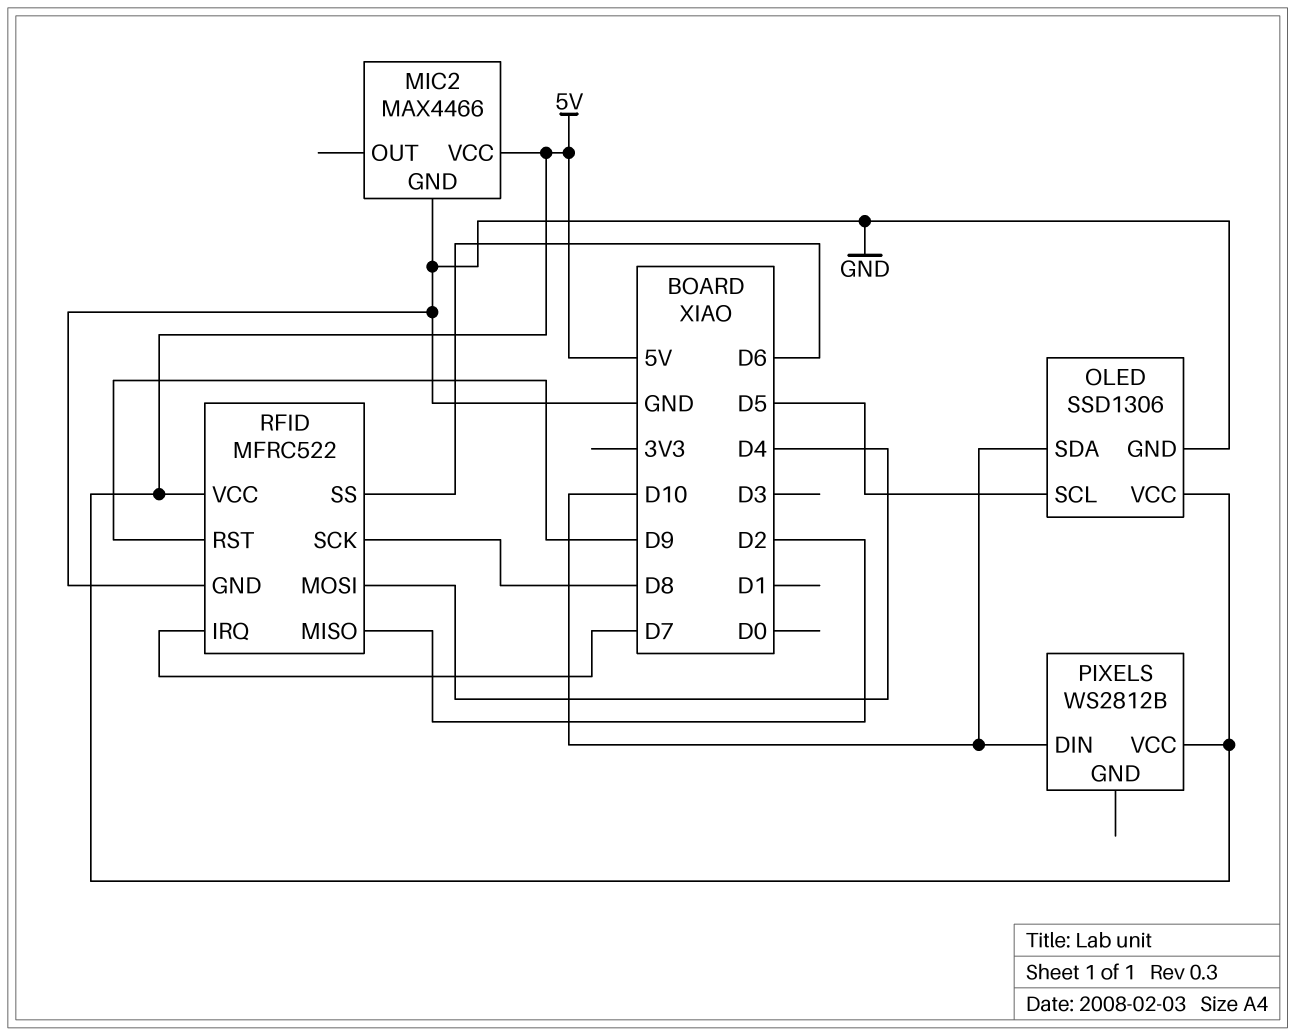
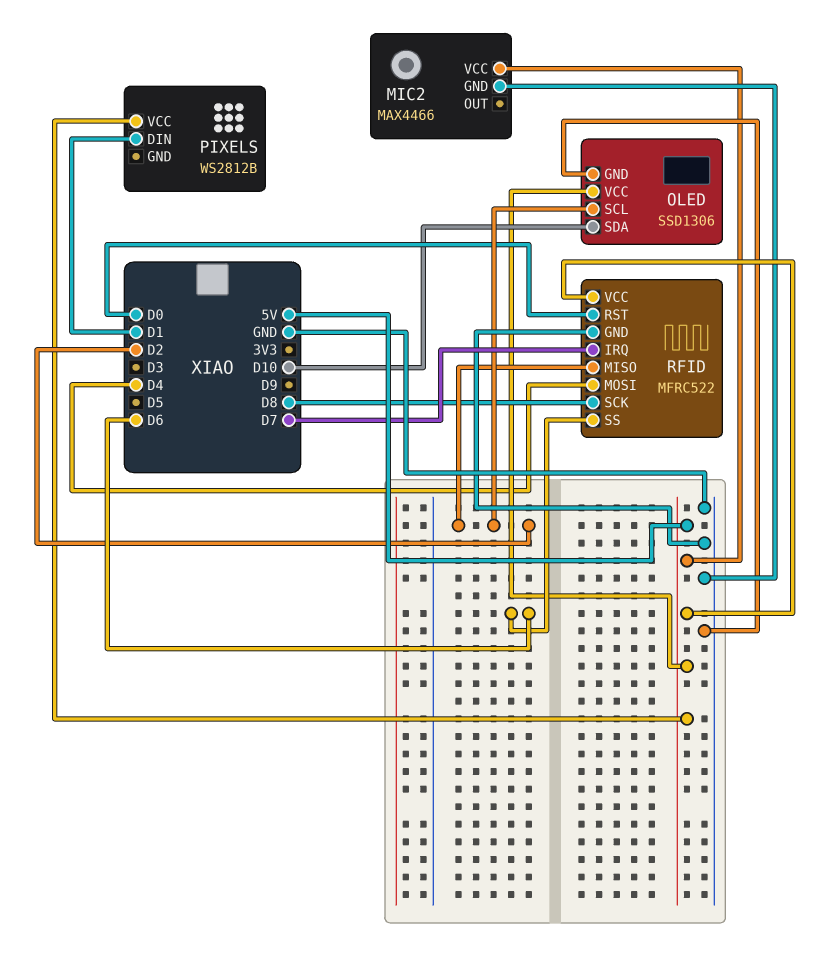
OLED pin SCL: D5 -> D2
PIXELS pin DIN: D10 -> D1
RFID pin RST: D9 -> D0

